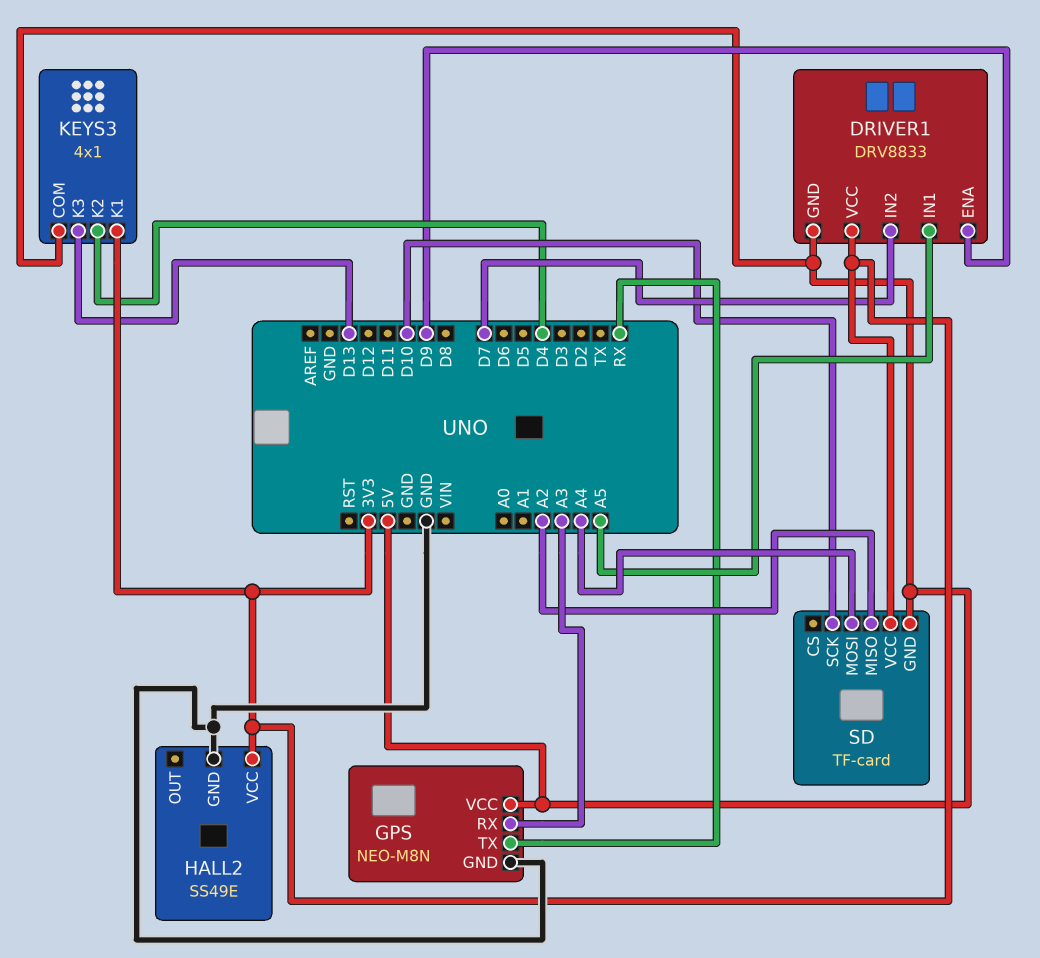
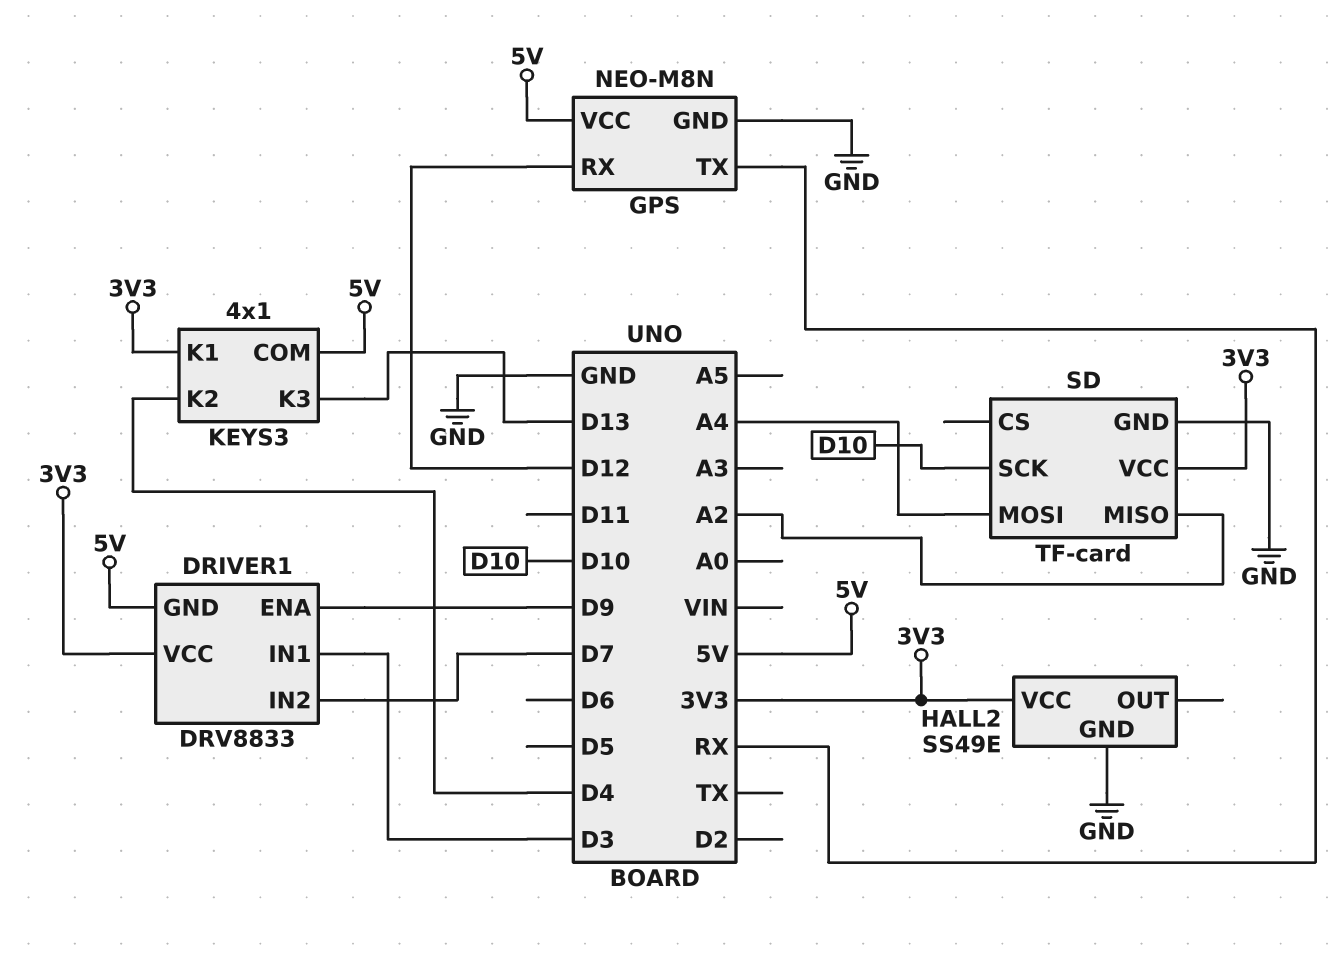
DRIVER1 pin IN1: A5 -> D3
GPS pin RX: A3 -> D12
SD pin GND: 5V -> GND

